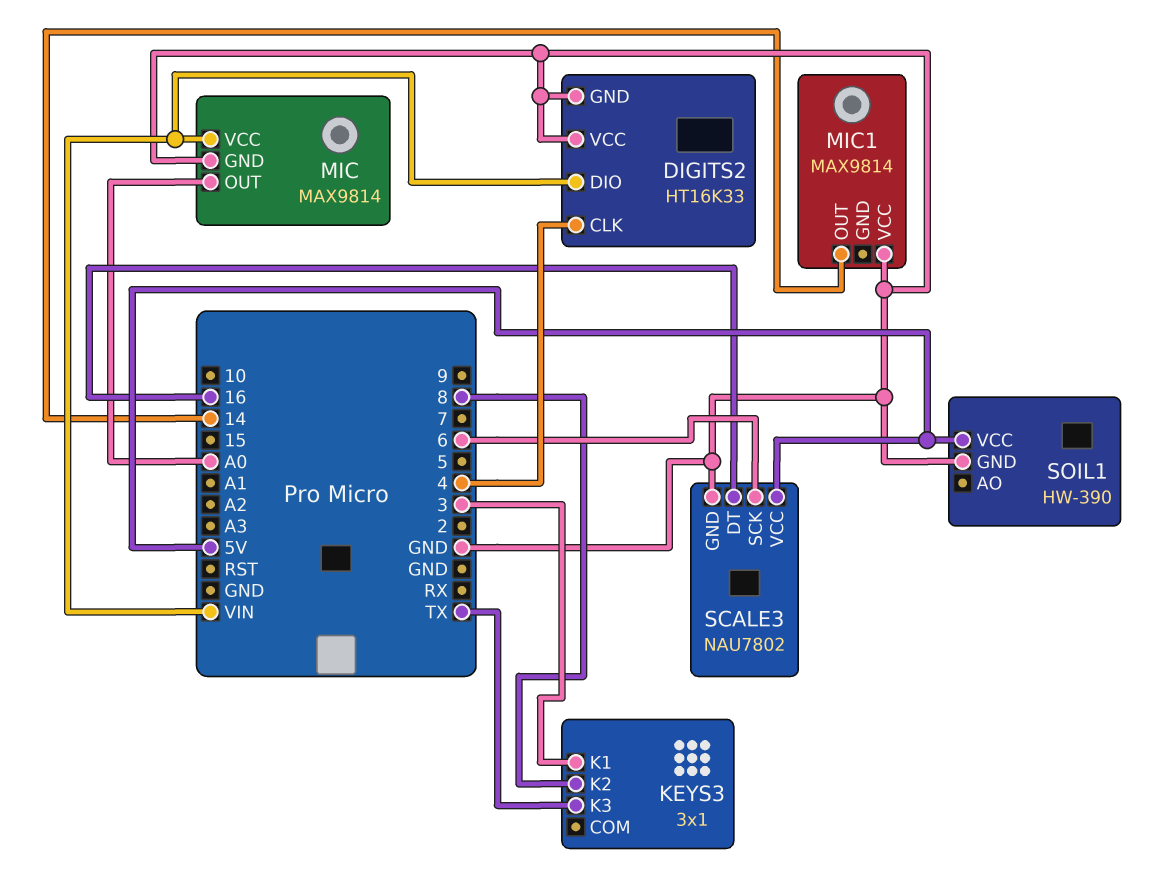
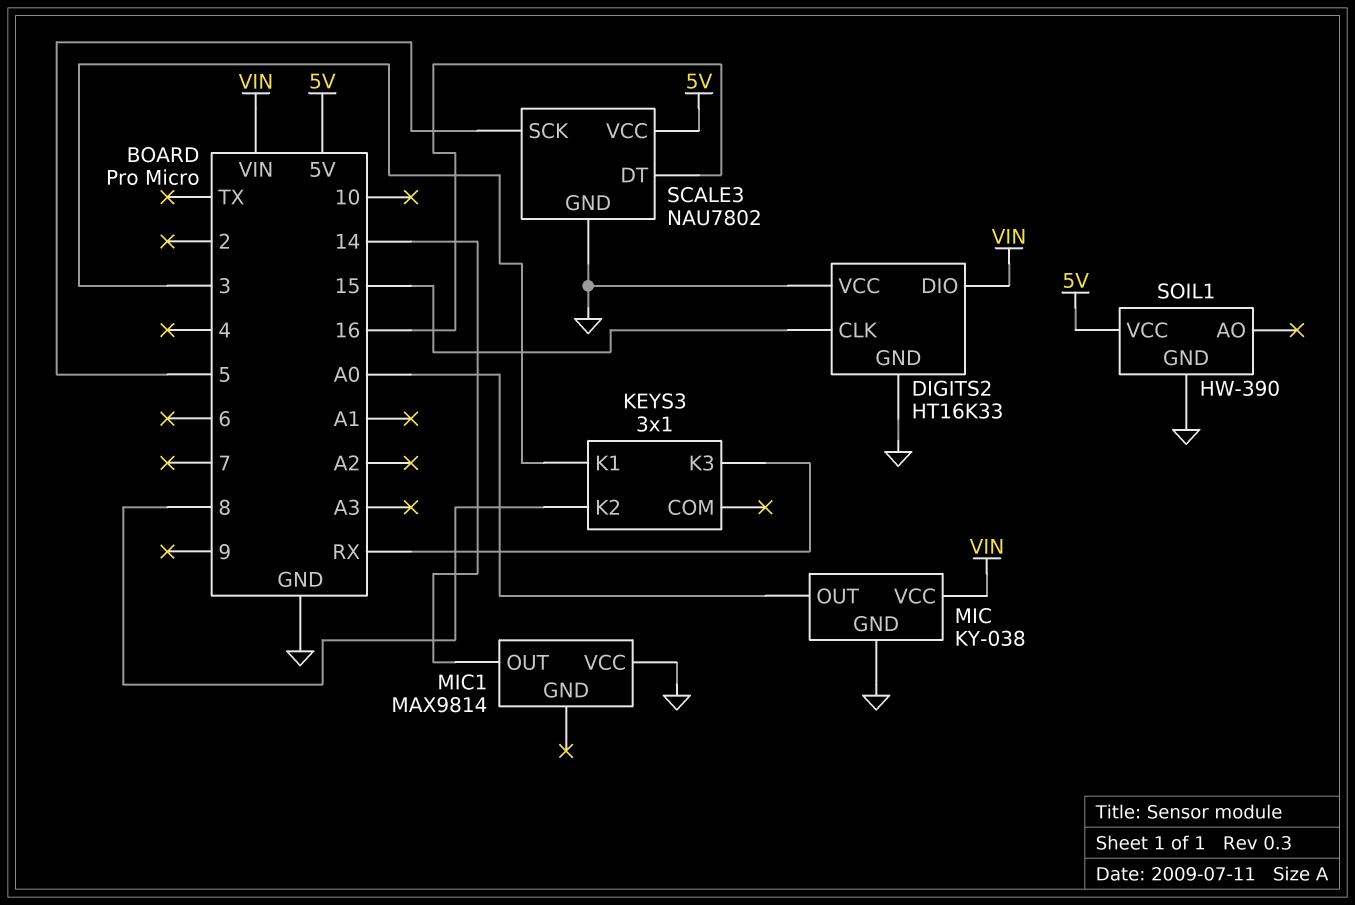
DIGITS2 pin CLK: 4 -> 15
KEYS3 pin K3: TX -> RX
MIC: MAX9814 -> KY-038
SCALE3 pin SCK: 6 -> 5

